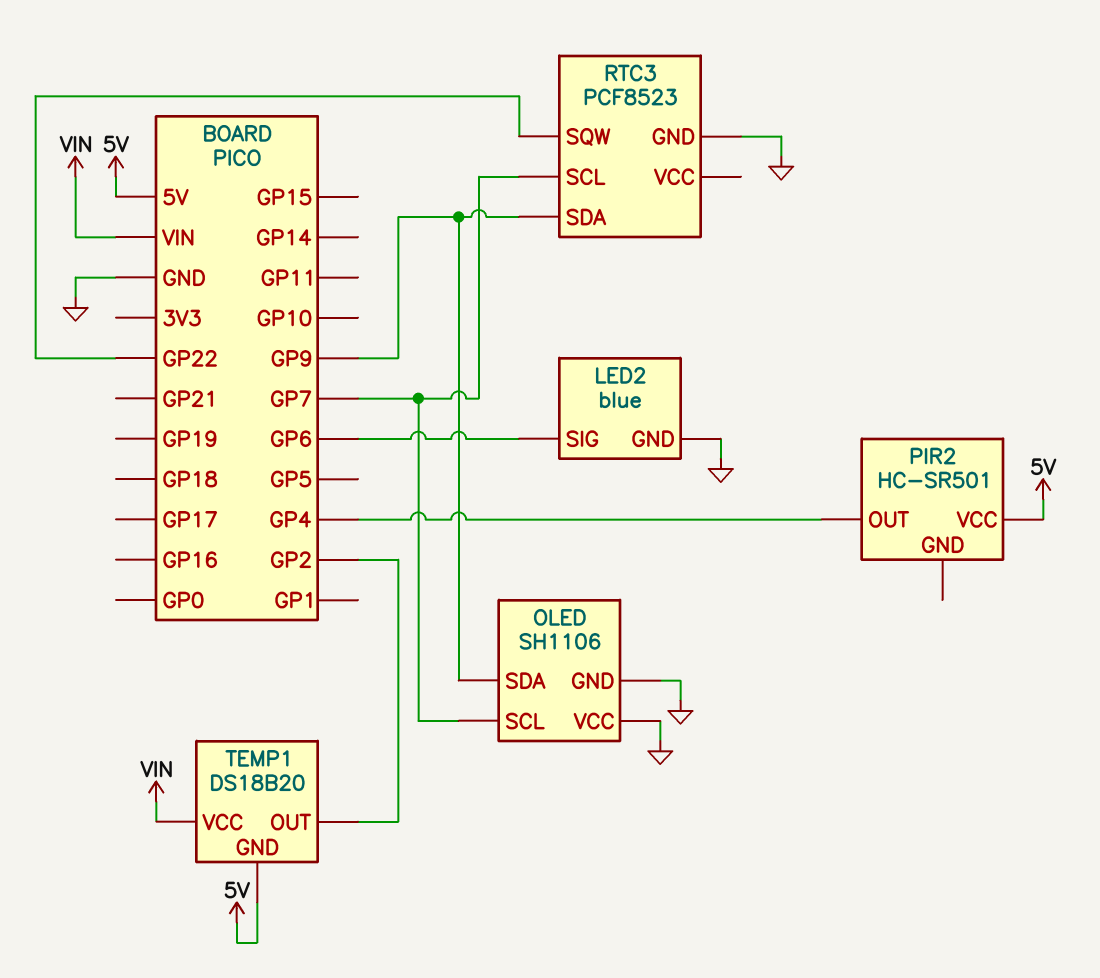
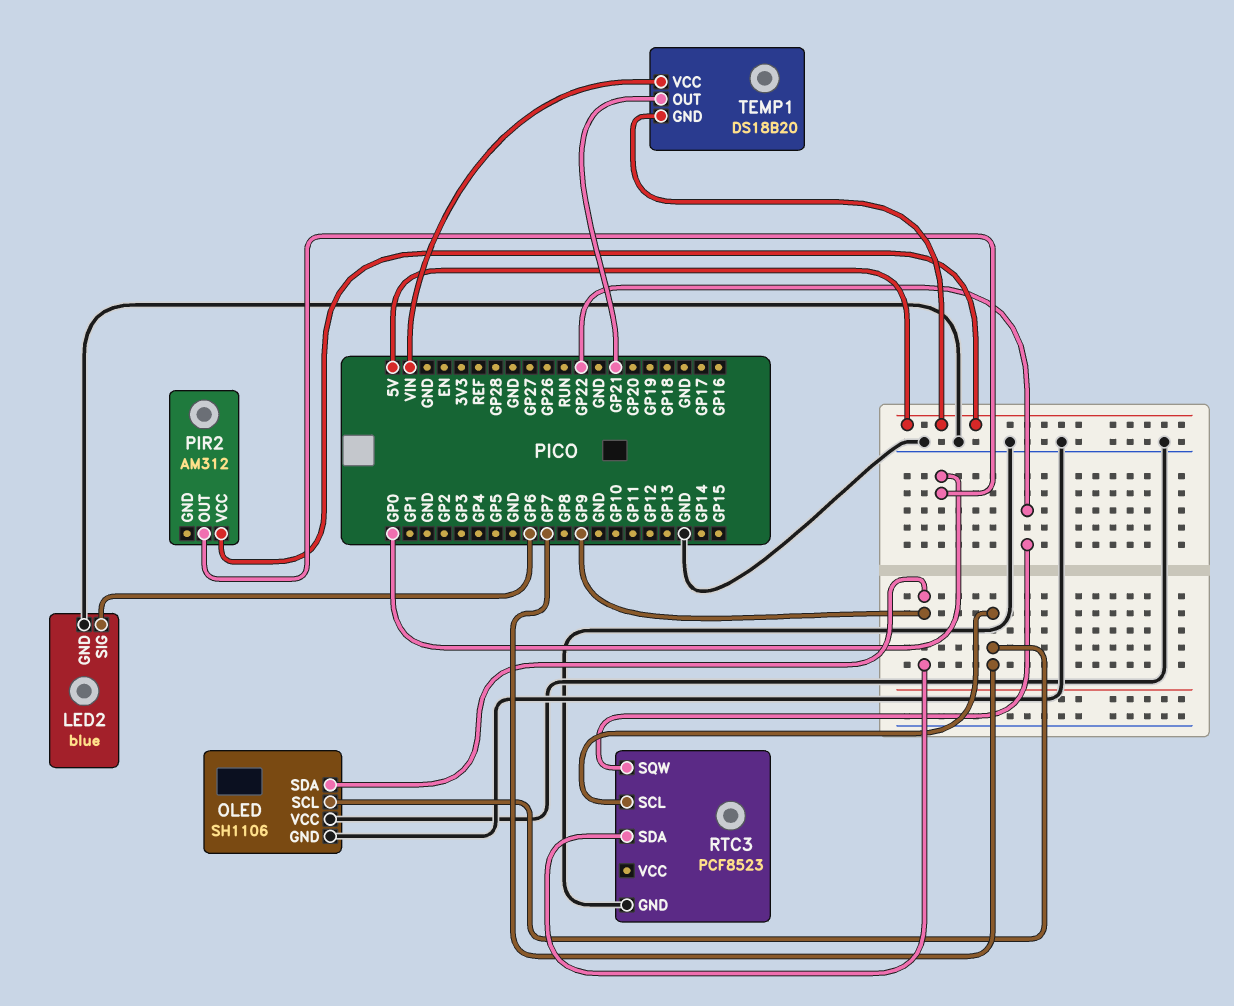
PIR2: HC-SR501 -> AM312
PIR2 pin OUT: GP4 -> GP0
TEMP1 pin OUT: GP2 -> GP21

